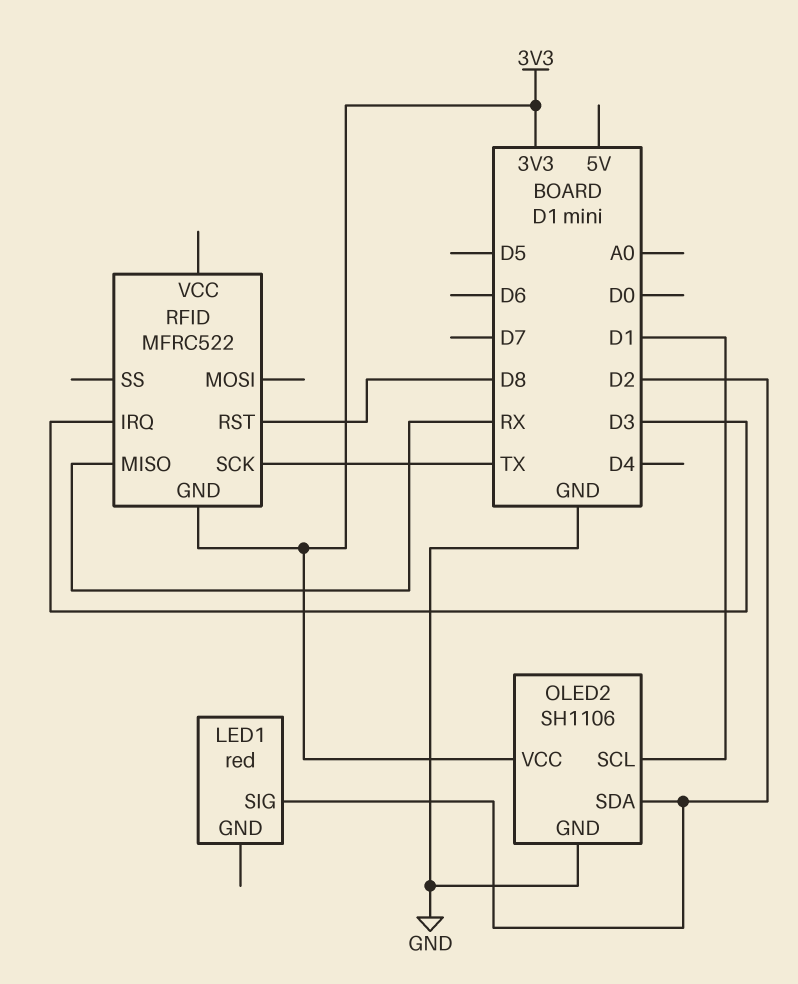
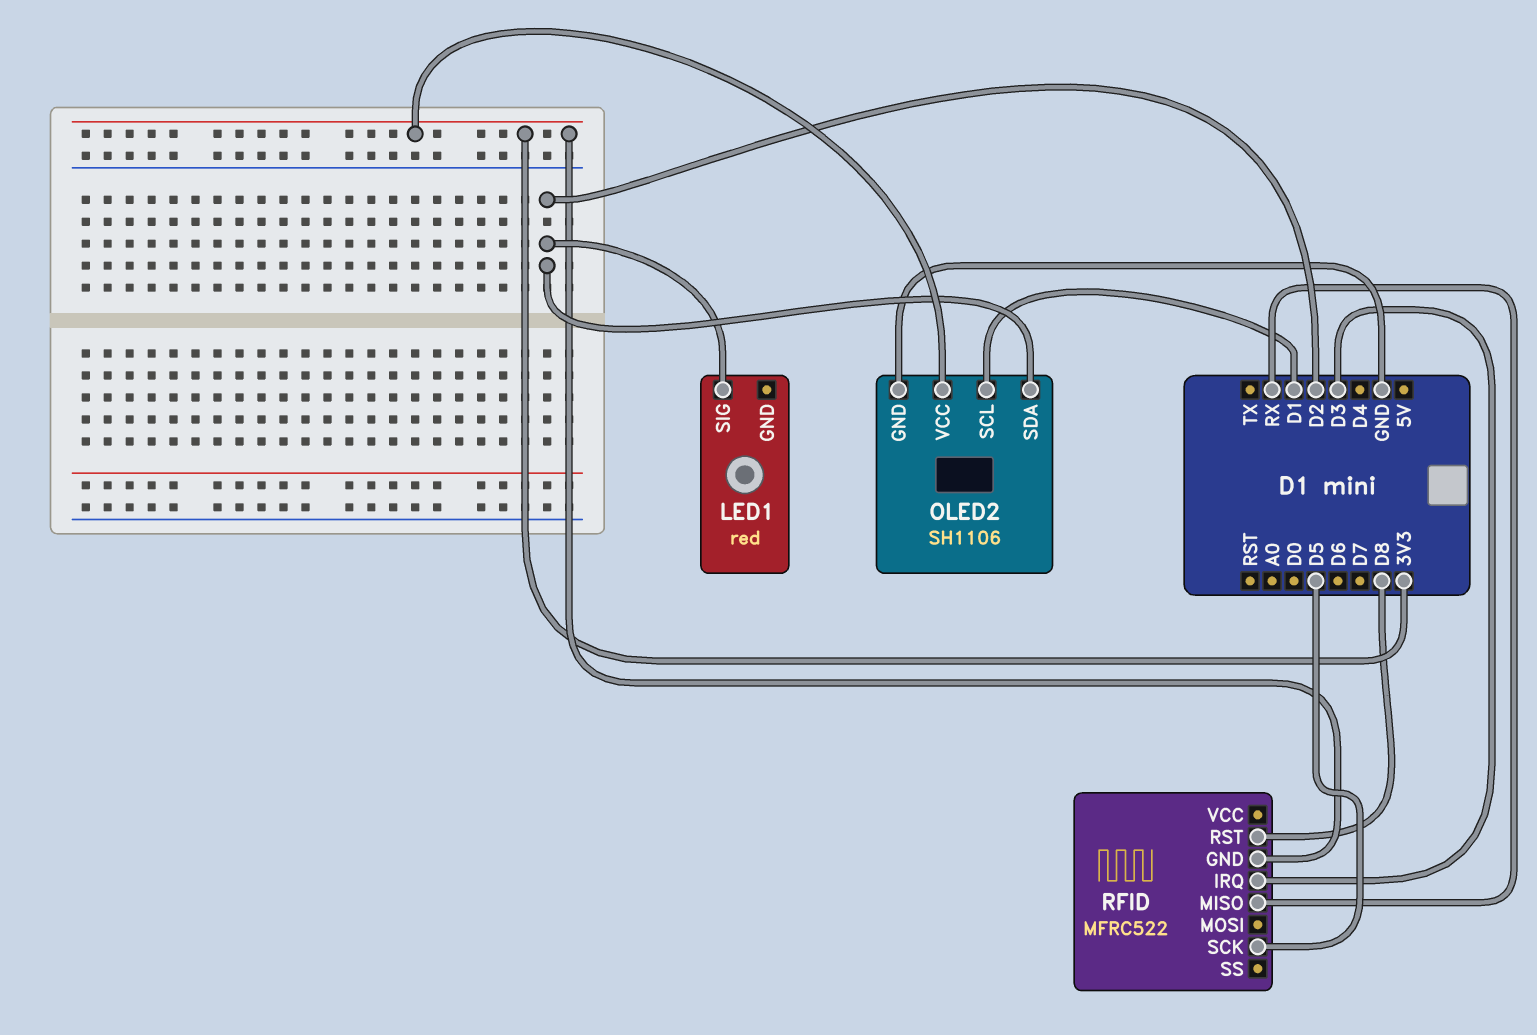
RFID pin SCK: TX -> D5

